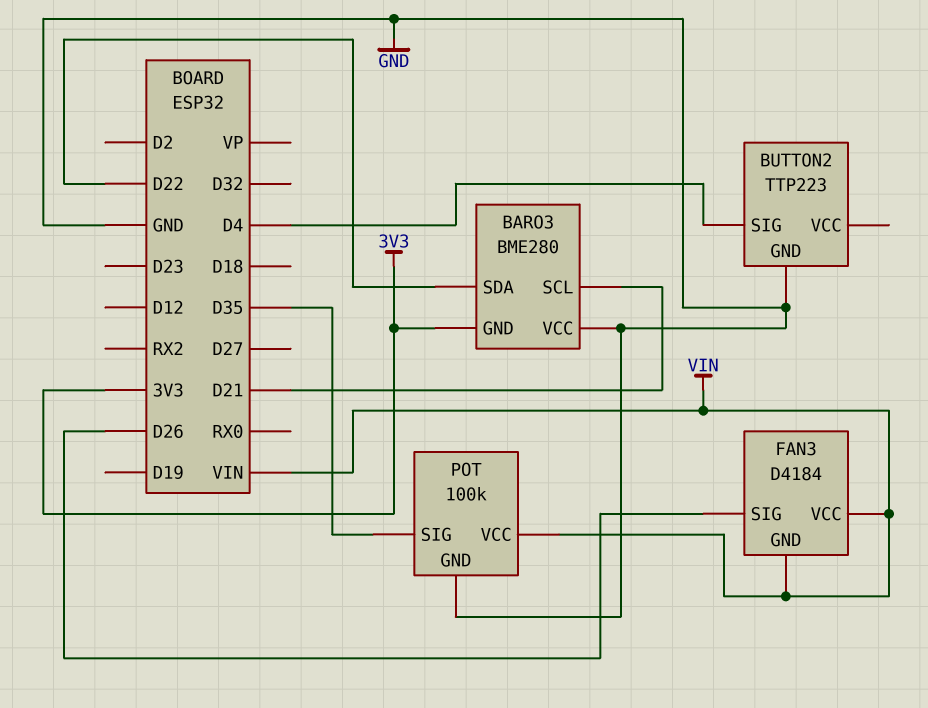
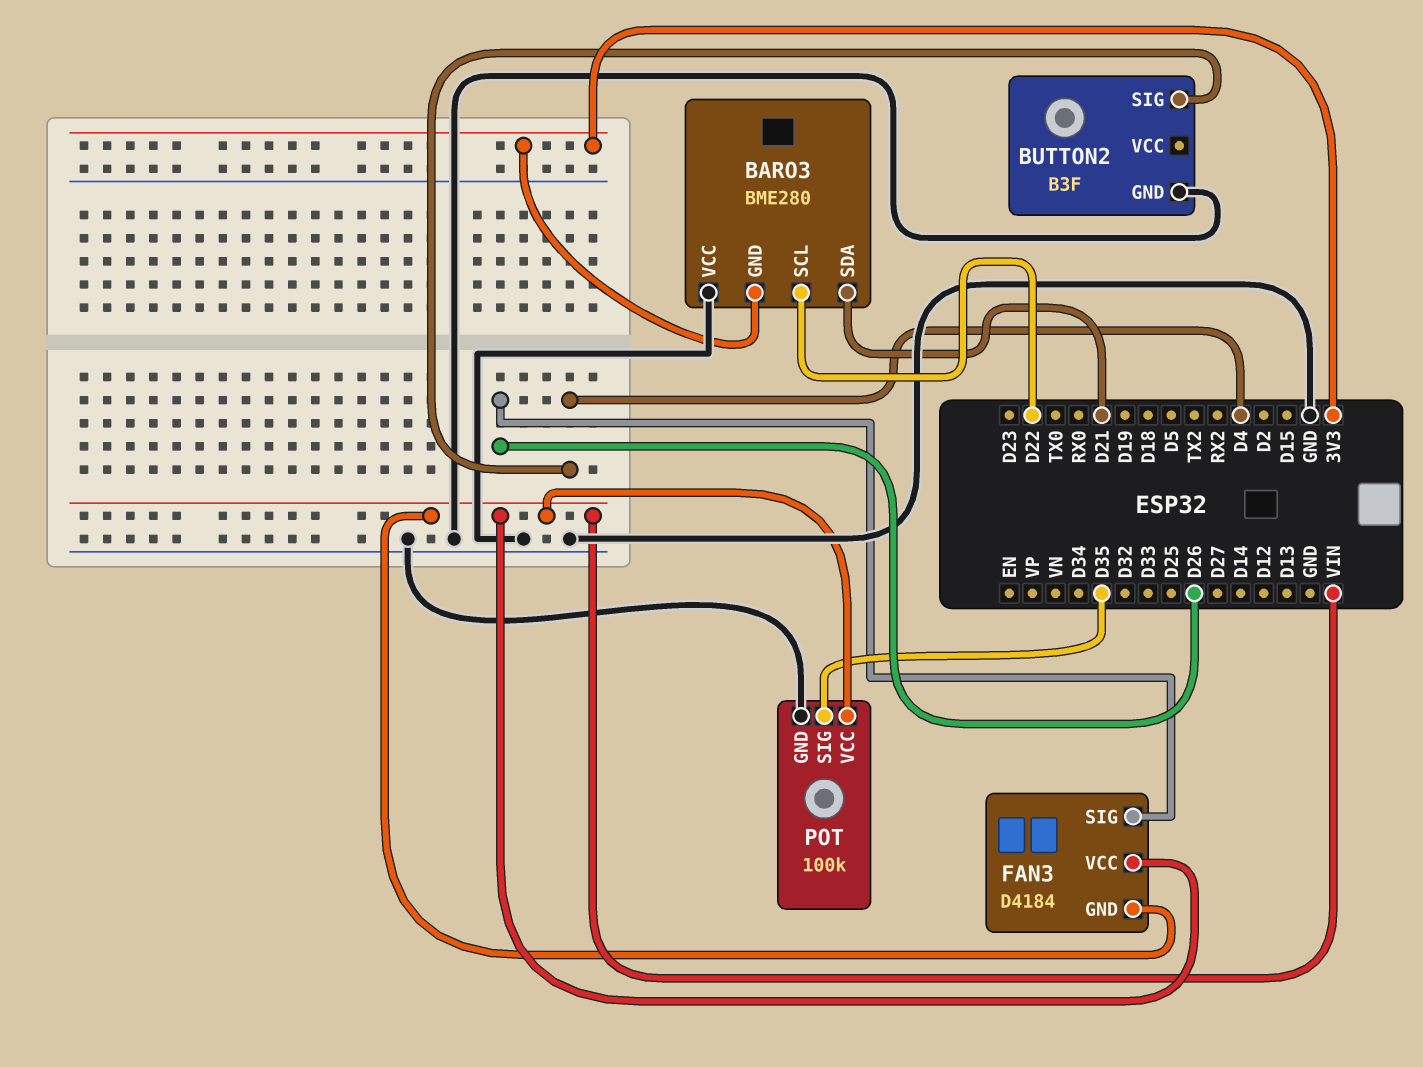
BARO3 pin SCL: D21 -> D22
BARO3 pin SDA: D22 -> D21
BUTTON2: TTP223 -> B3F

